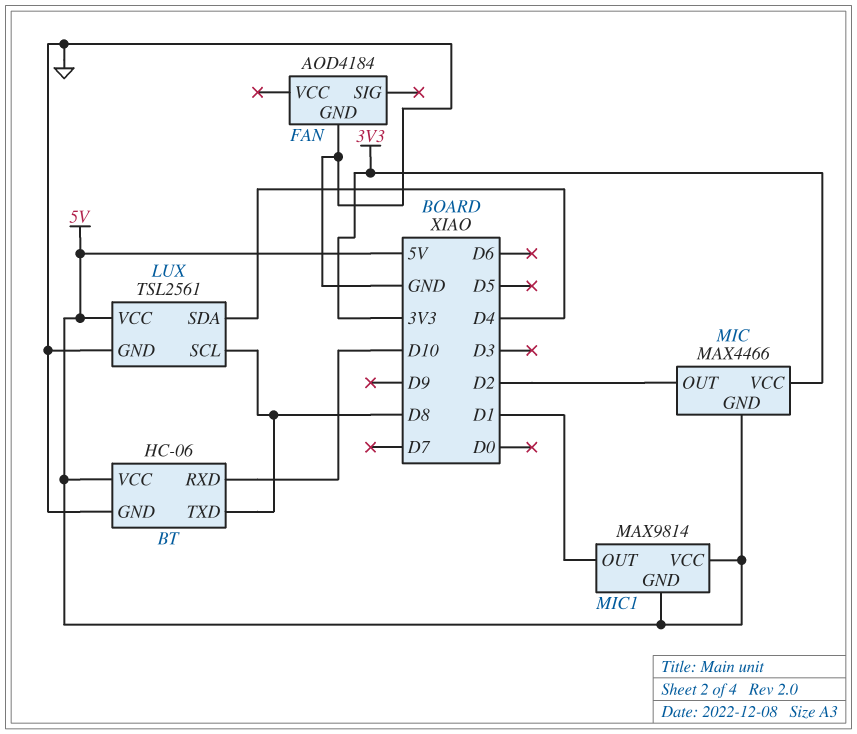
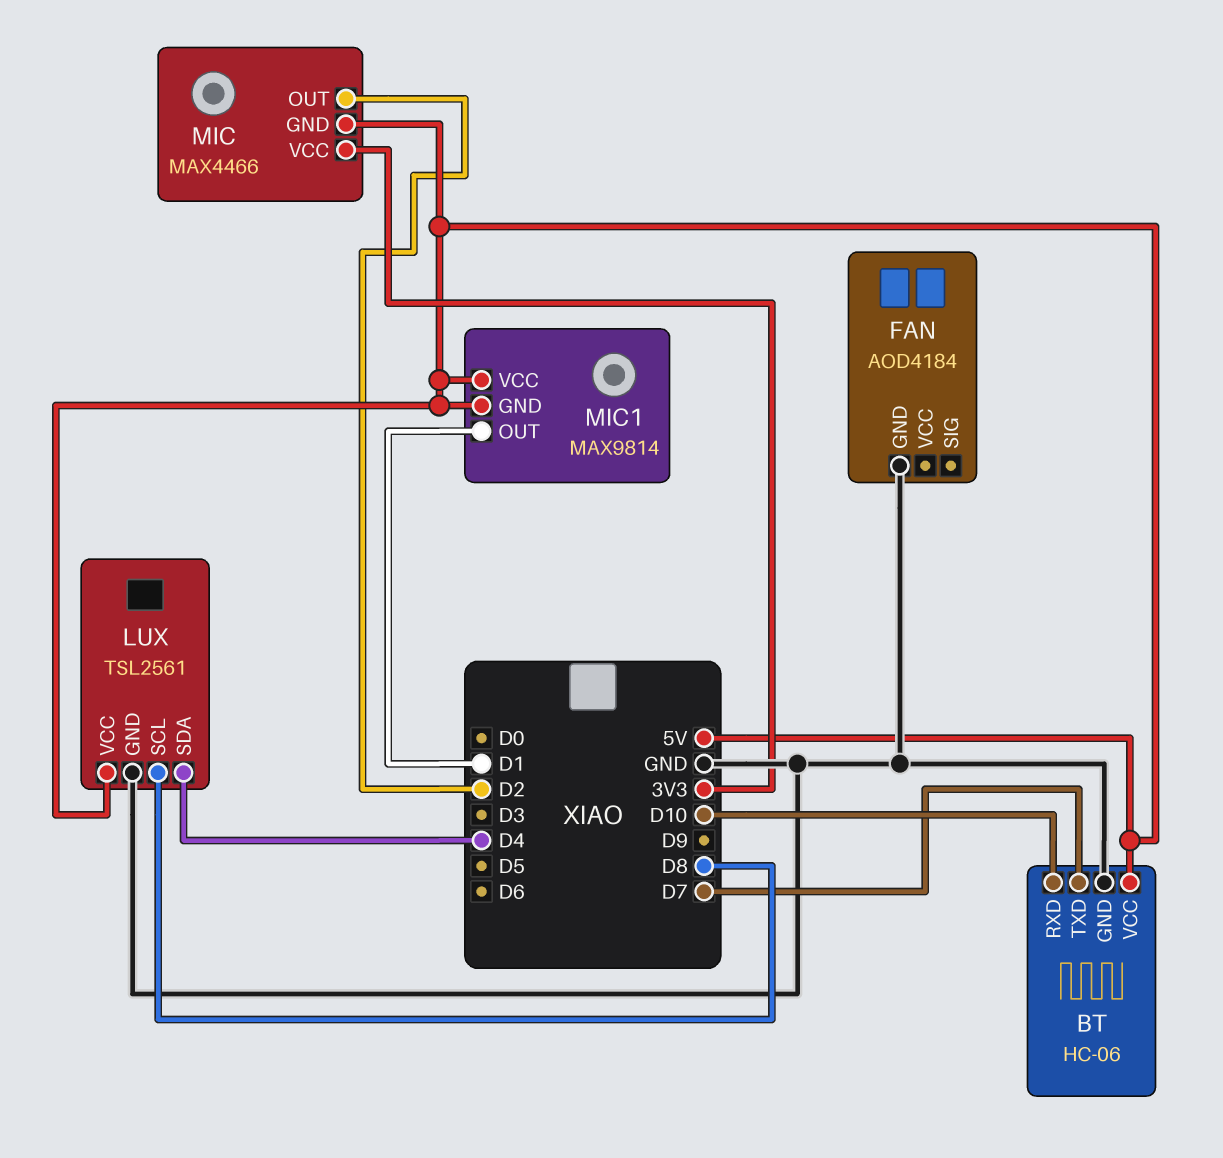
BT pin TXD: D8 -> D7

